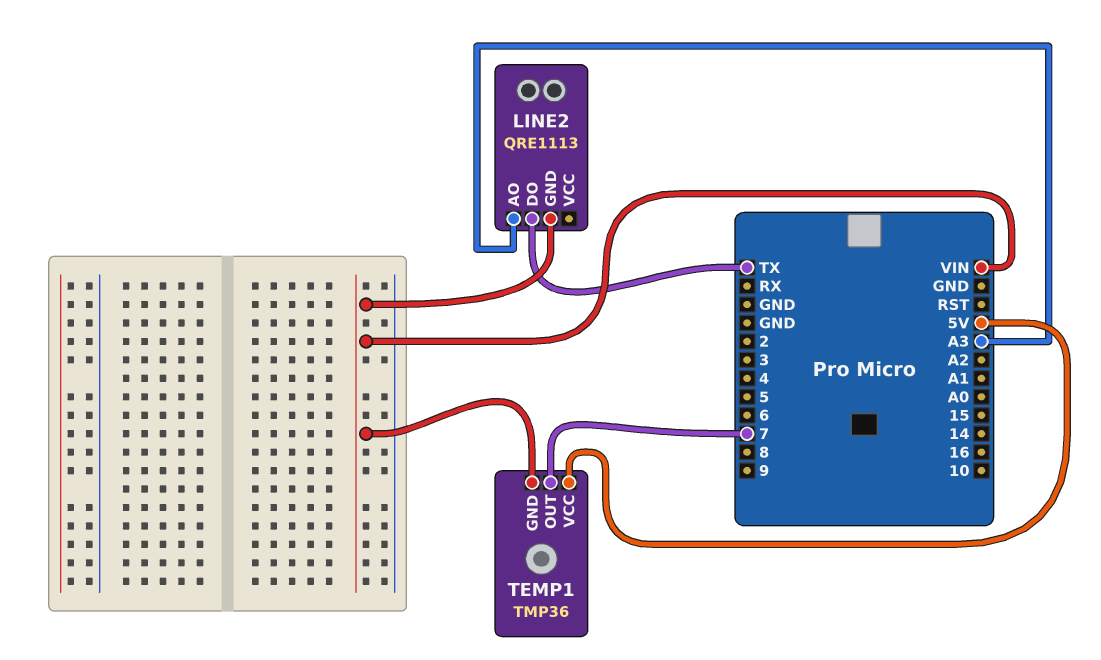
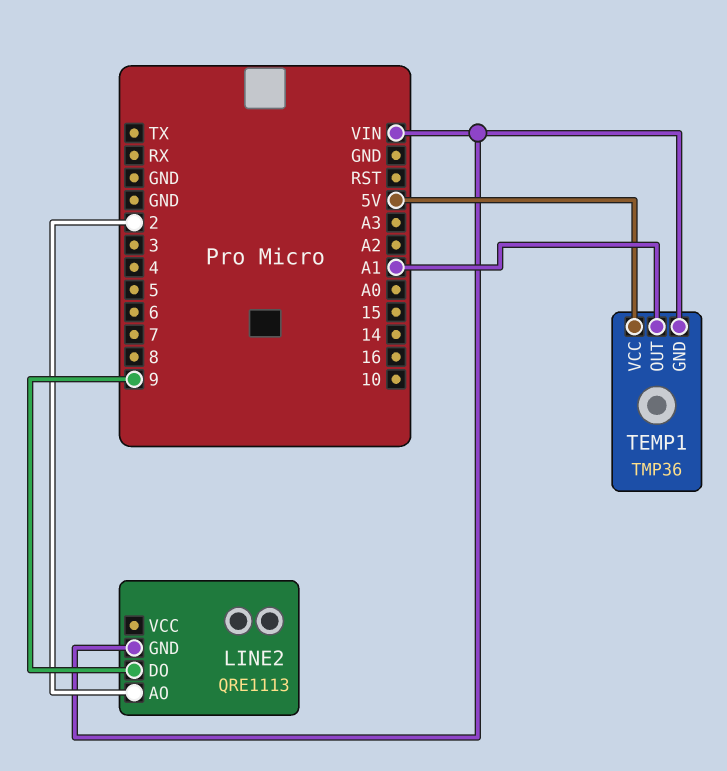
LINE2 pin AO: A3 -> 2
LINE2 pin DO: TX -> 9
TEMP1 pin OUT: 7 -> A1

